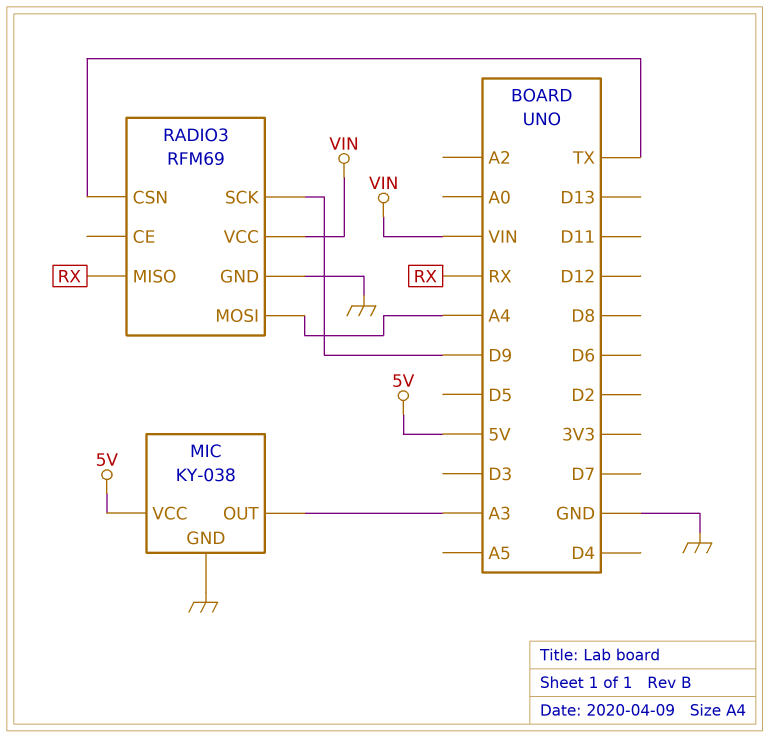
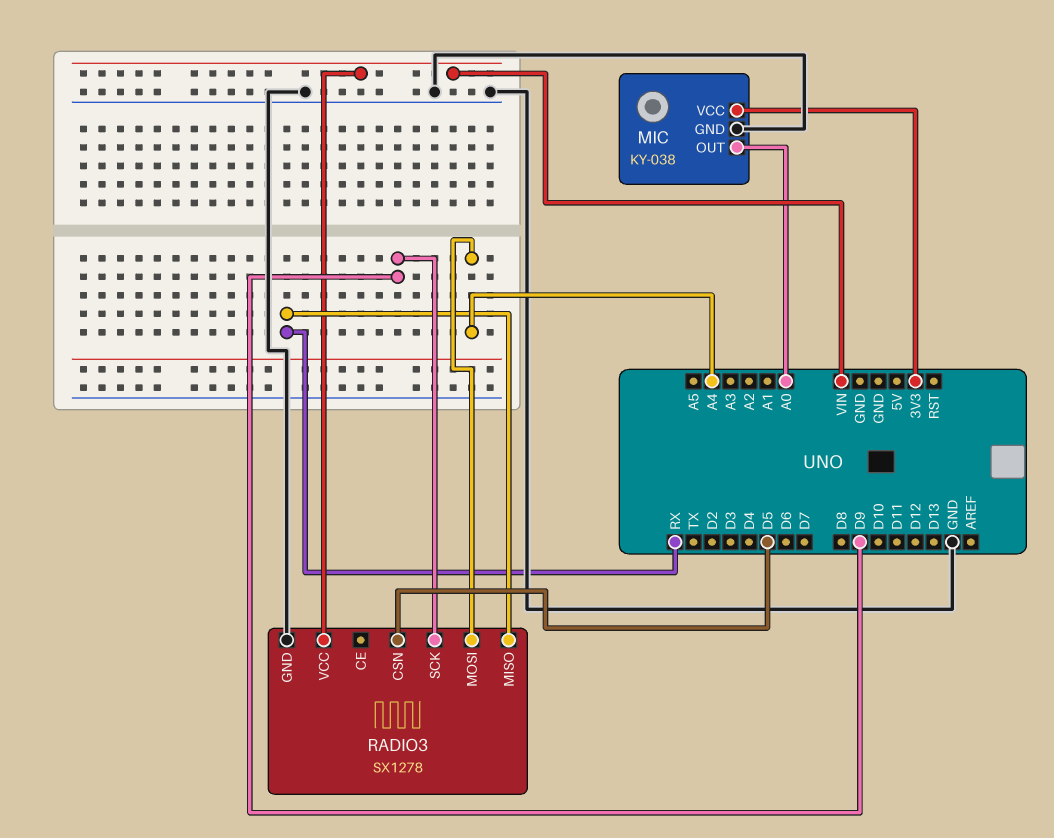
MIC pin OUT: A3 -> A0
MIC pin VCC: 5V -> 3V3
RADIO3: RFM69 -> SX1278
RADIO3 pin CSN: TX -> D5

